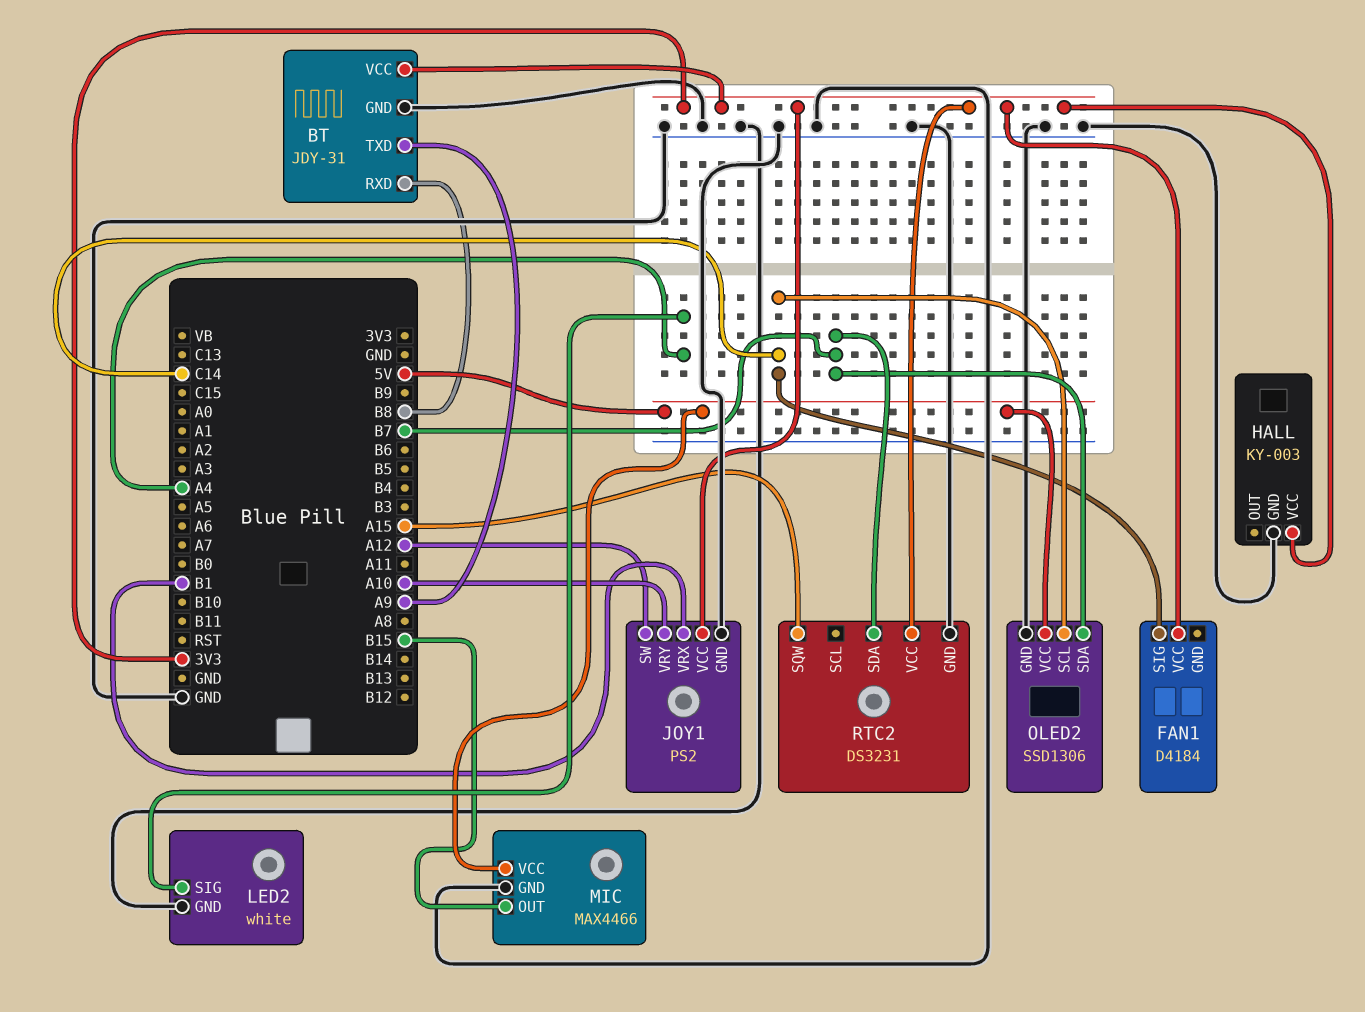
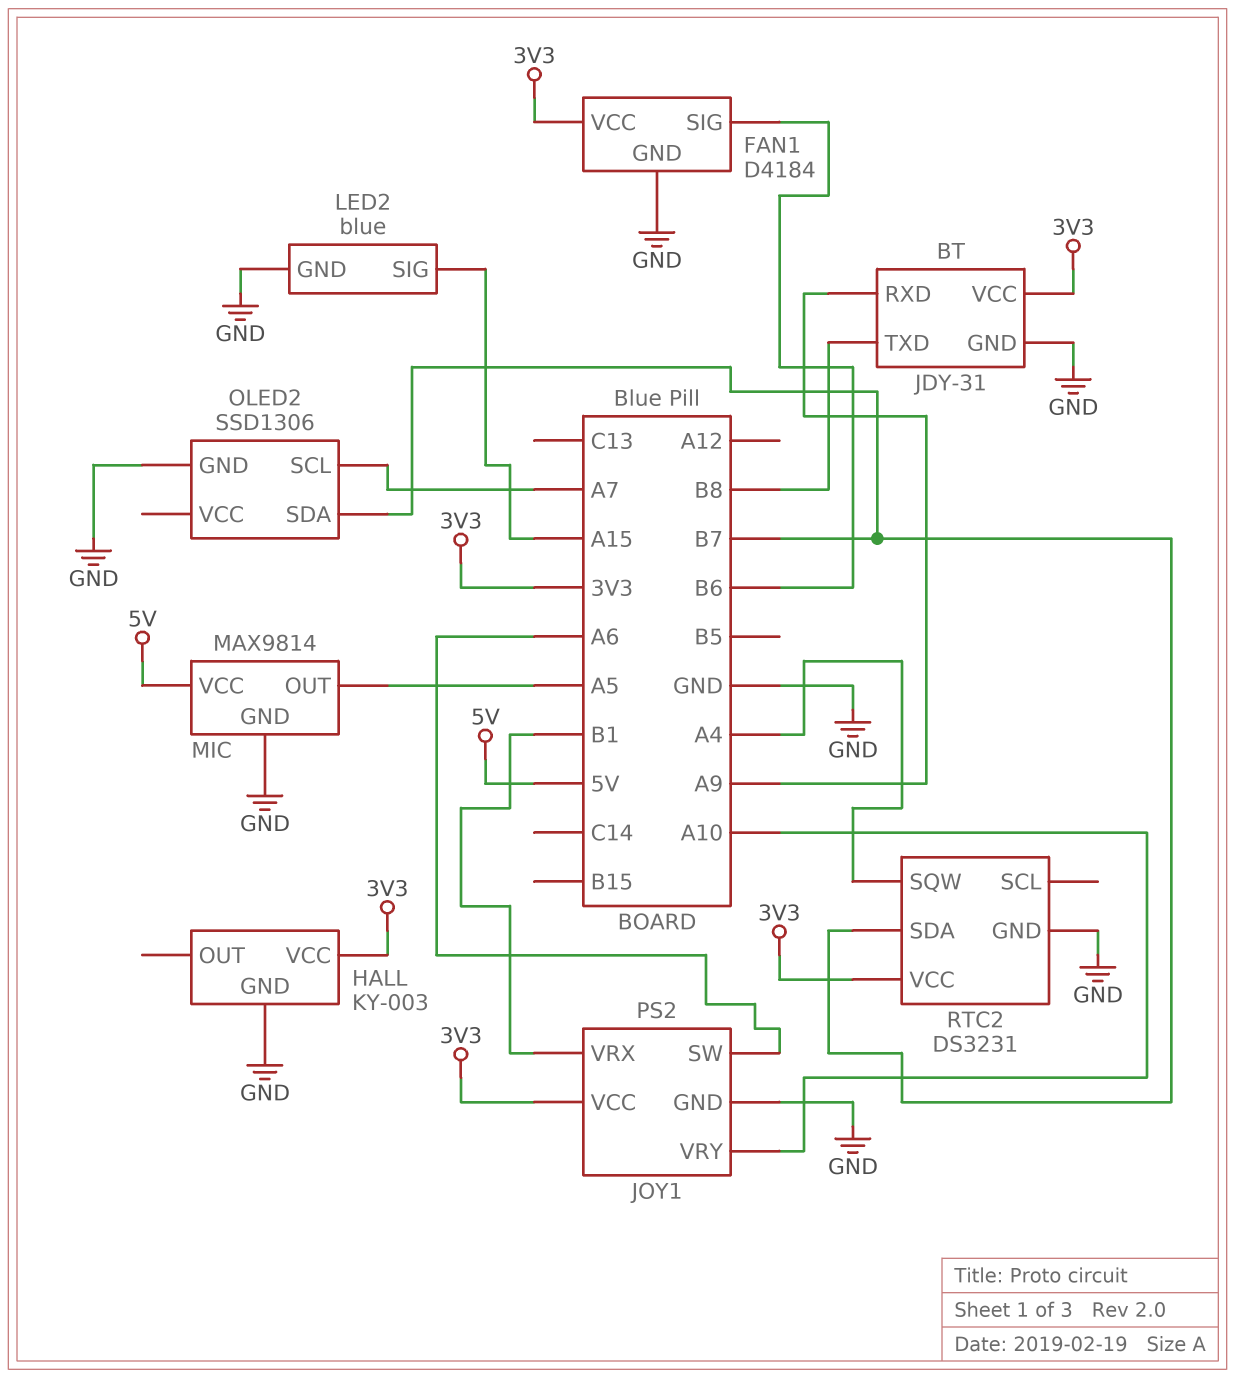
BT pin RXD: B8 -> A9
BT pin TXD: A9 -> B8
FAN1 pin GND: none -> GND
FAN1 pin SIG: C14 -> B6
JOY1 pin SW: A12 -> A6
LED2: white -> blue
LED2 pin SIG: A4 -> A15
MIC: MAX4466 -> MAX9814
MIC pin OUT: B15 -> A5
OLED2 pin SCL: C14 -> A7
OLED2 pin VCC: 5V -> none
RTC2 pin SQW: A15 -> A4

